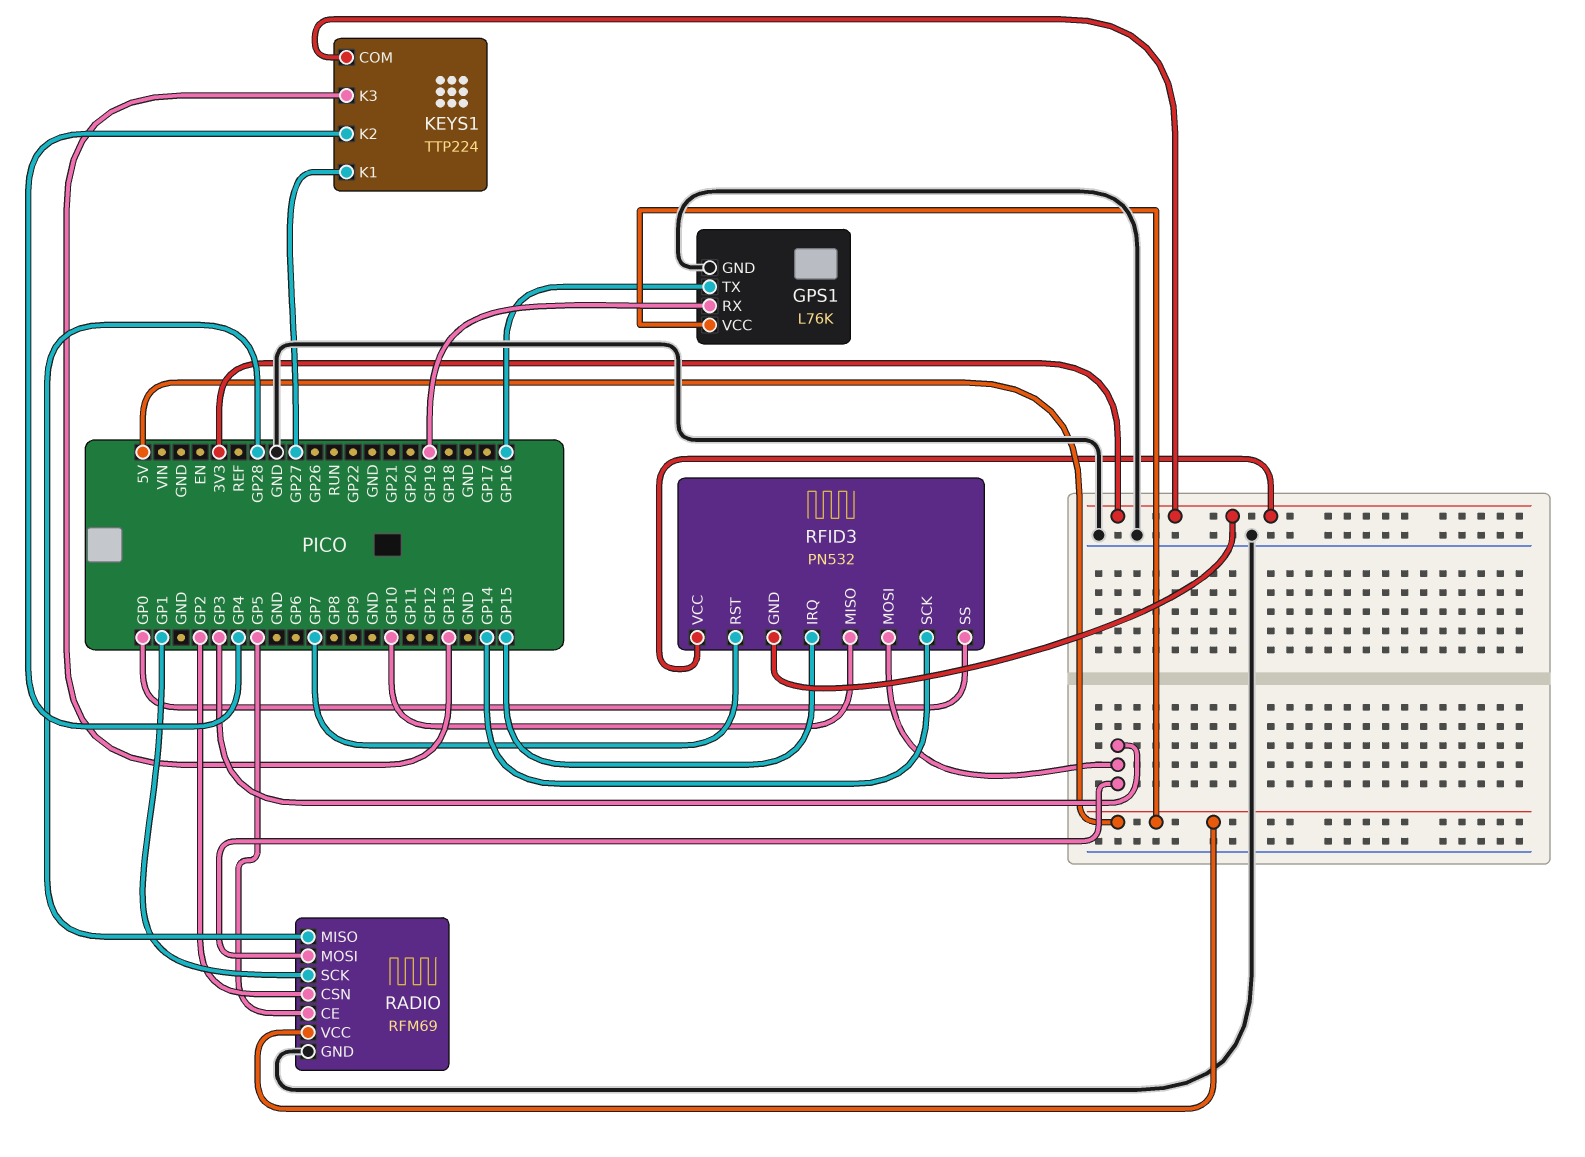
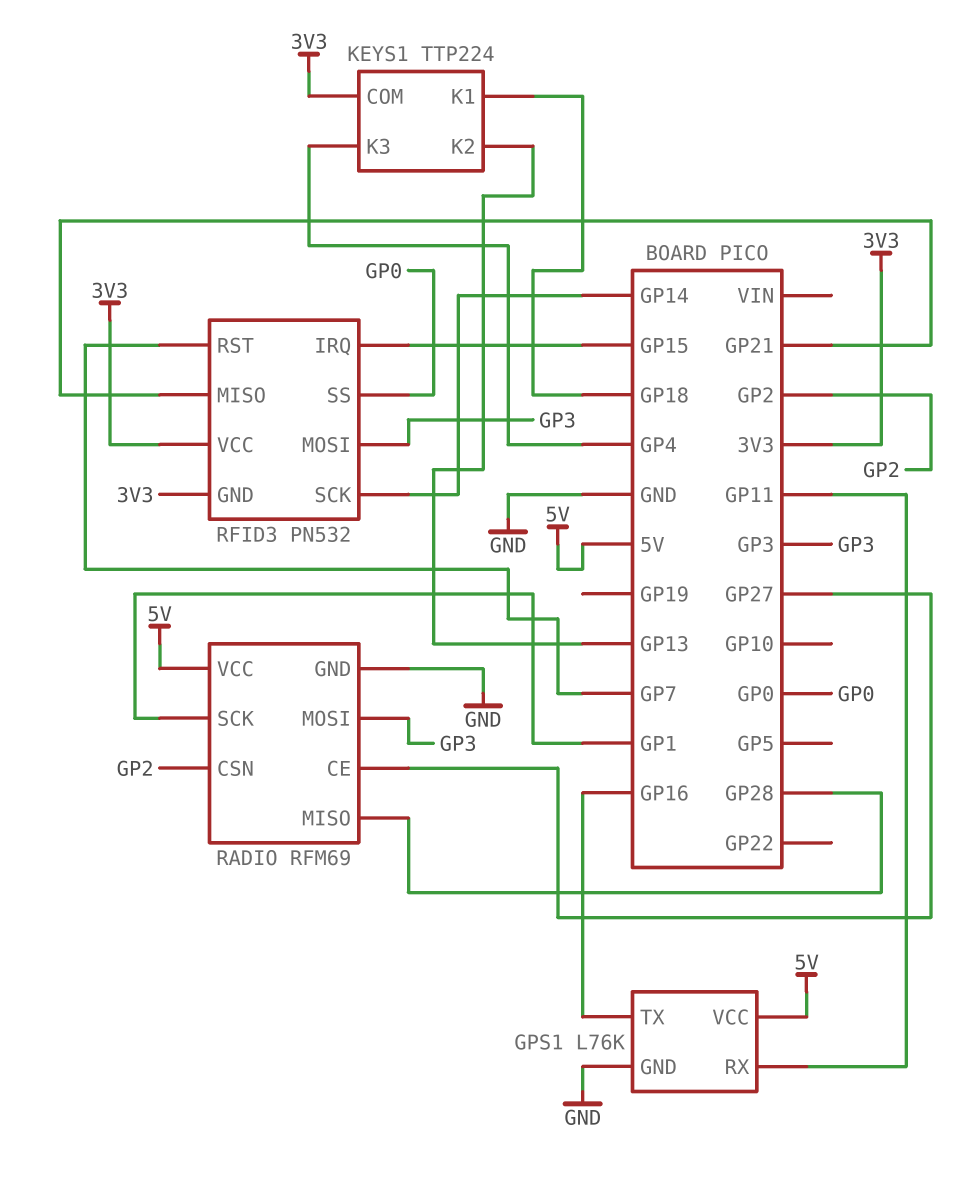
GPS1 pin RX: GP19 -> GP11
KEYS1 pin K1: GP27 -> GP18
KEYS1 pin K2: GP4 -> GP13
KEYS1 pin K3: GP13 -> GP4
RADIO pin CE: GP5 -> GP27
RFID3 pin MISO: GP10 -> GP21

